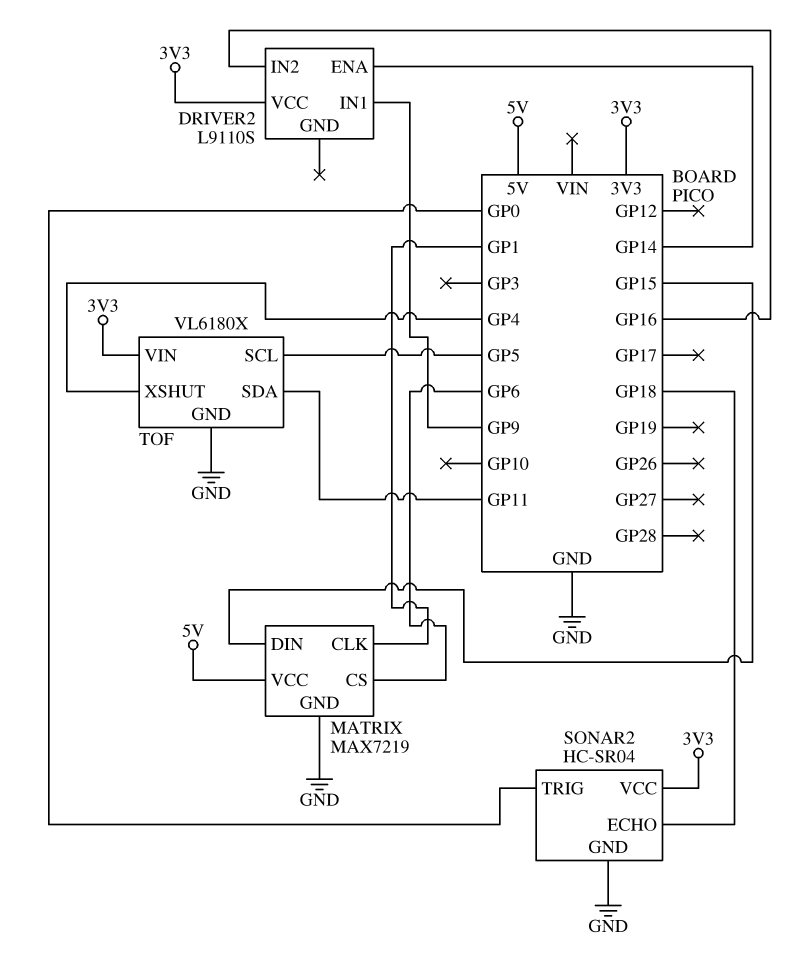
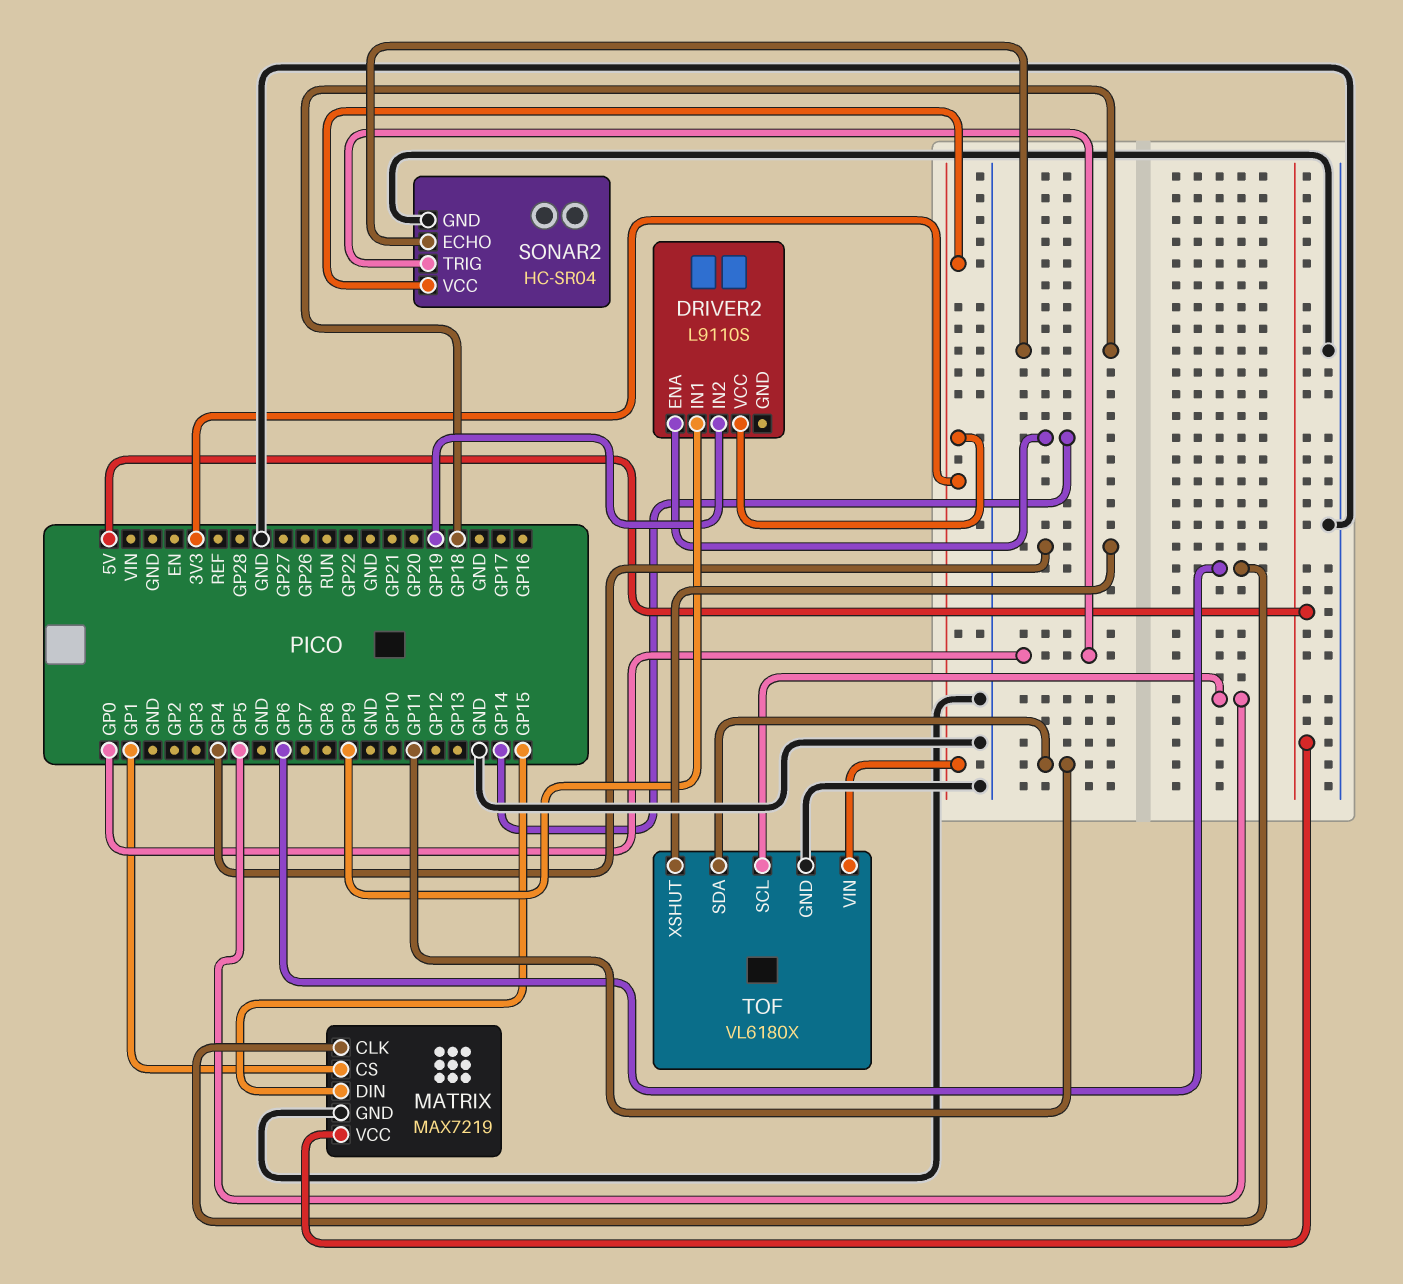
DRIVER2 pin IN2: GP16 -> GP19
MATRIX pin CLK: GP1 -> GP6
MATRIX pin CS: GP6 -> GP1

